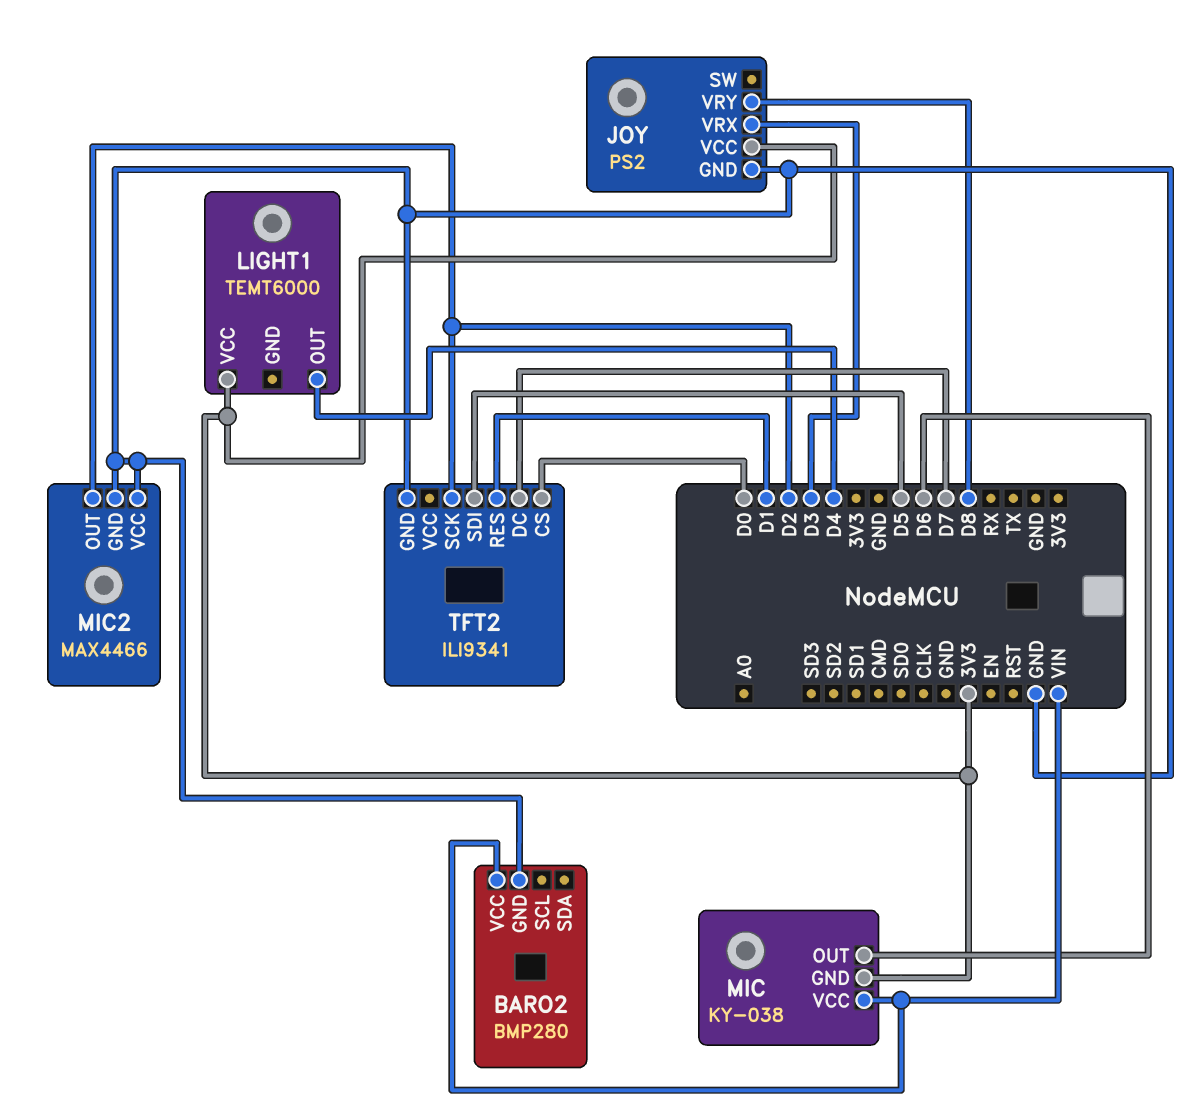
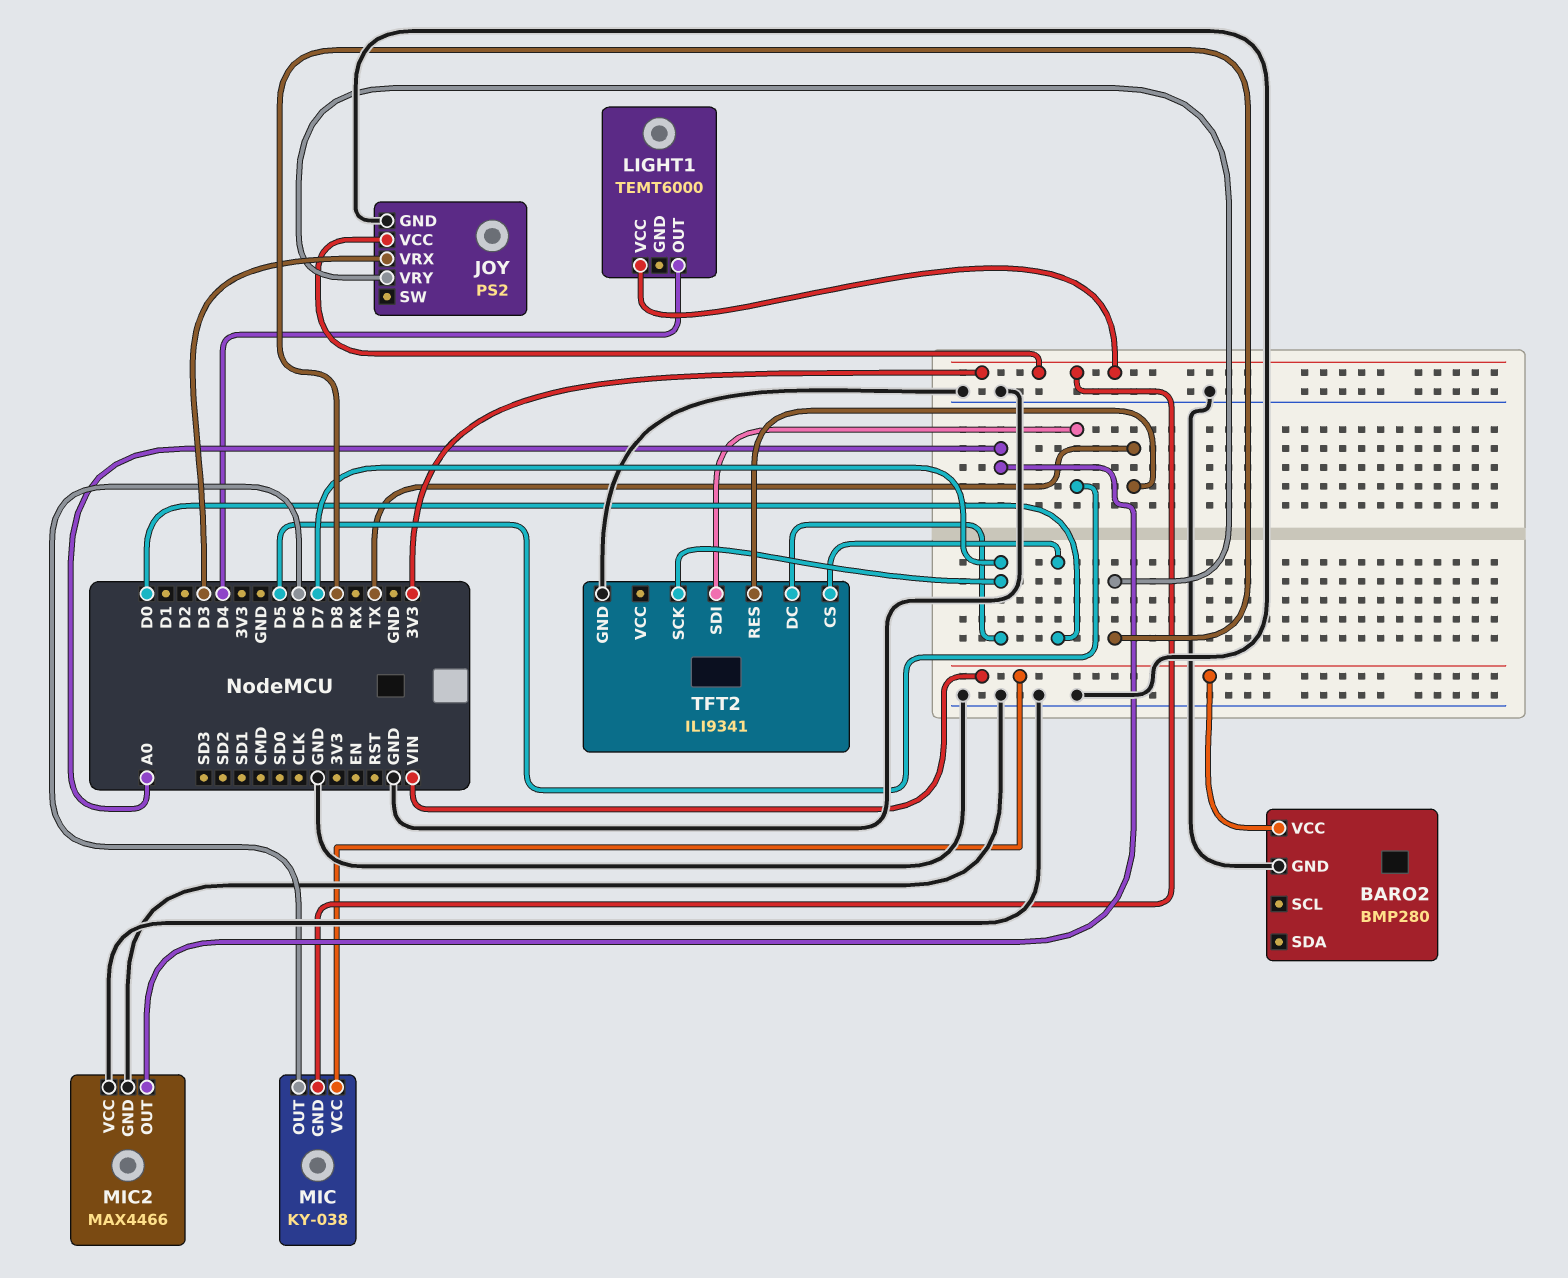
MIC2 pin OUT: D2 -> A0
TFT2 pin RES: D1 -> TX
TFT2 pin SCK: D2 -> D7

